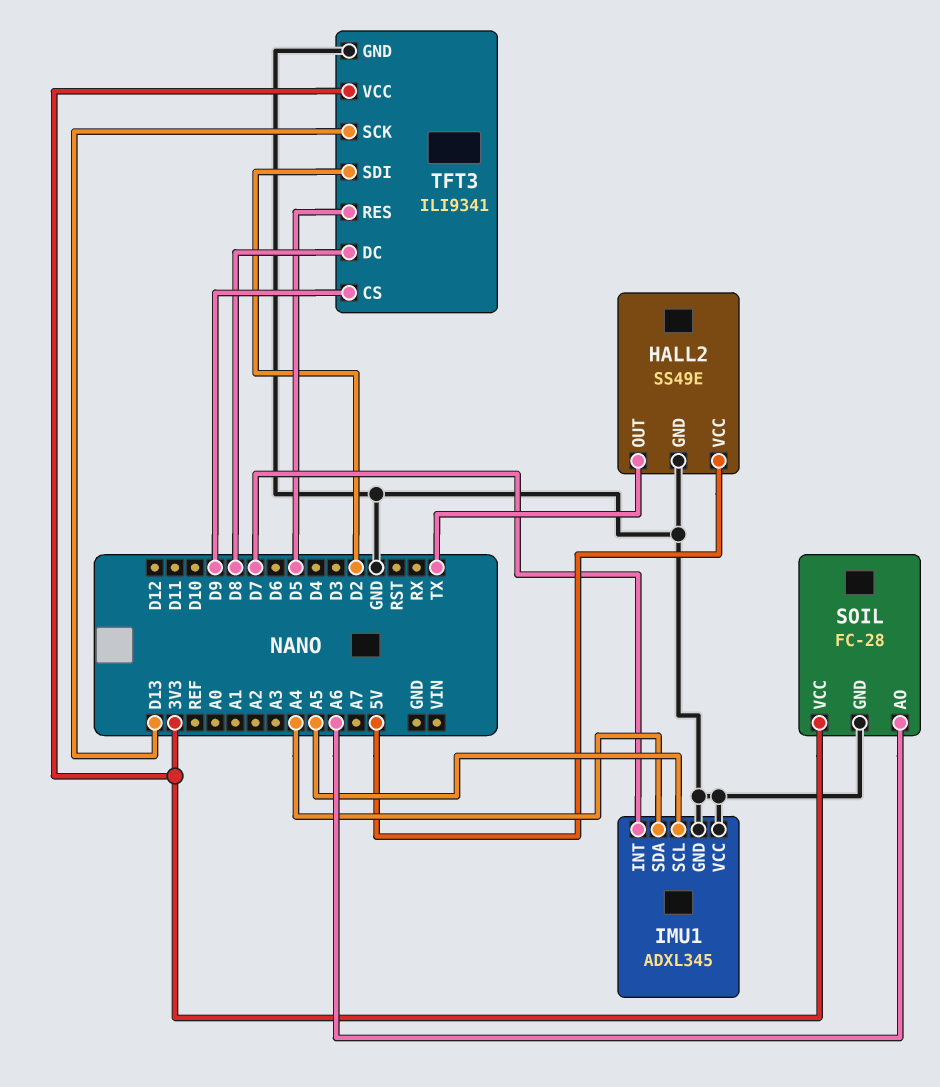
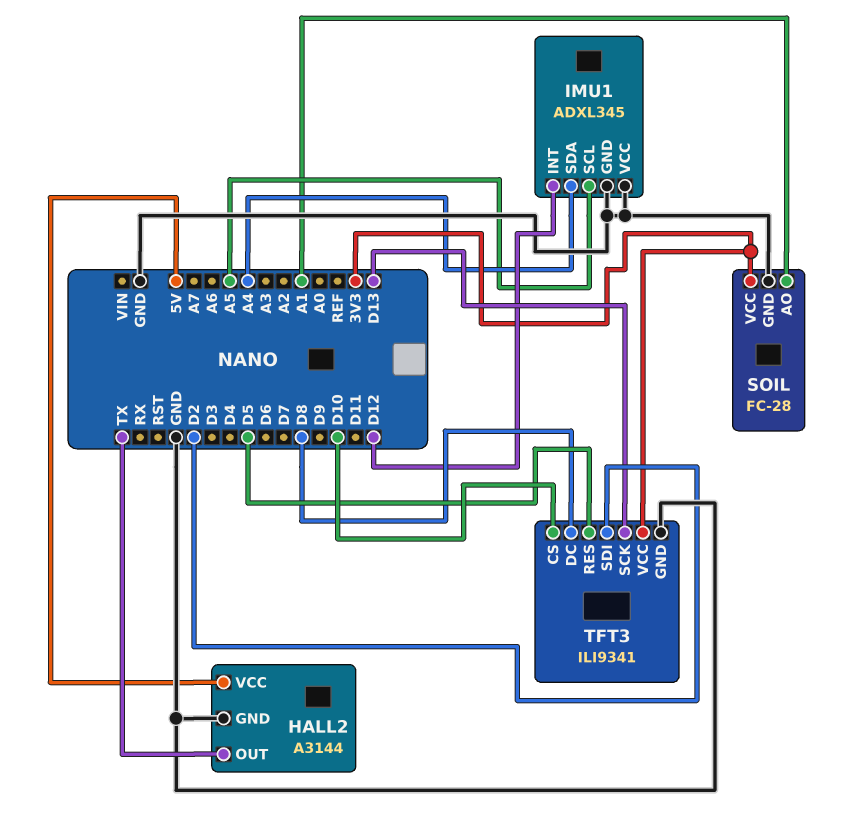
HALL2: SS49E -> A3144
IMU1 pin INT: D7 -> D12
SOIL pin AO: A6 -> A1
TFT3 pin CS: D9 -> D10

